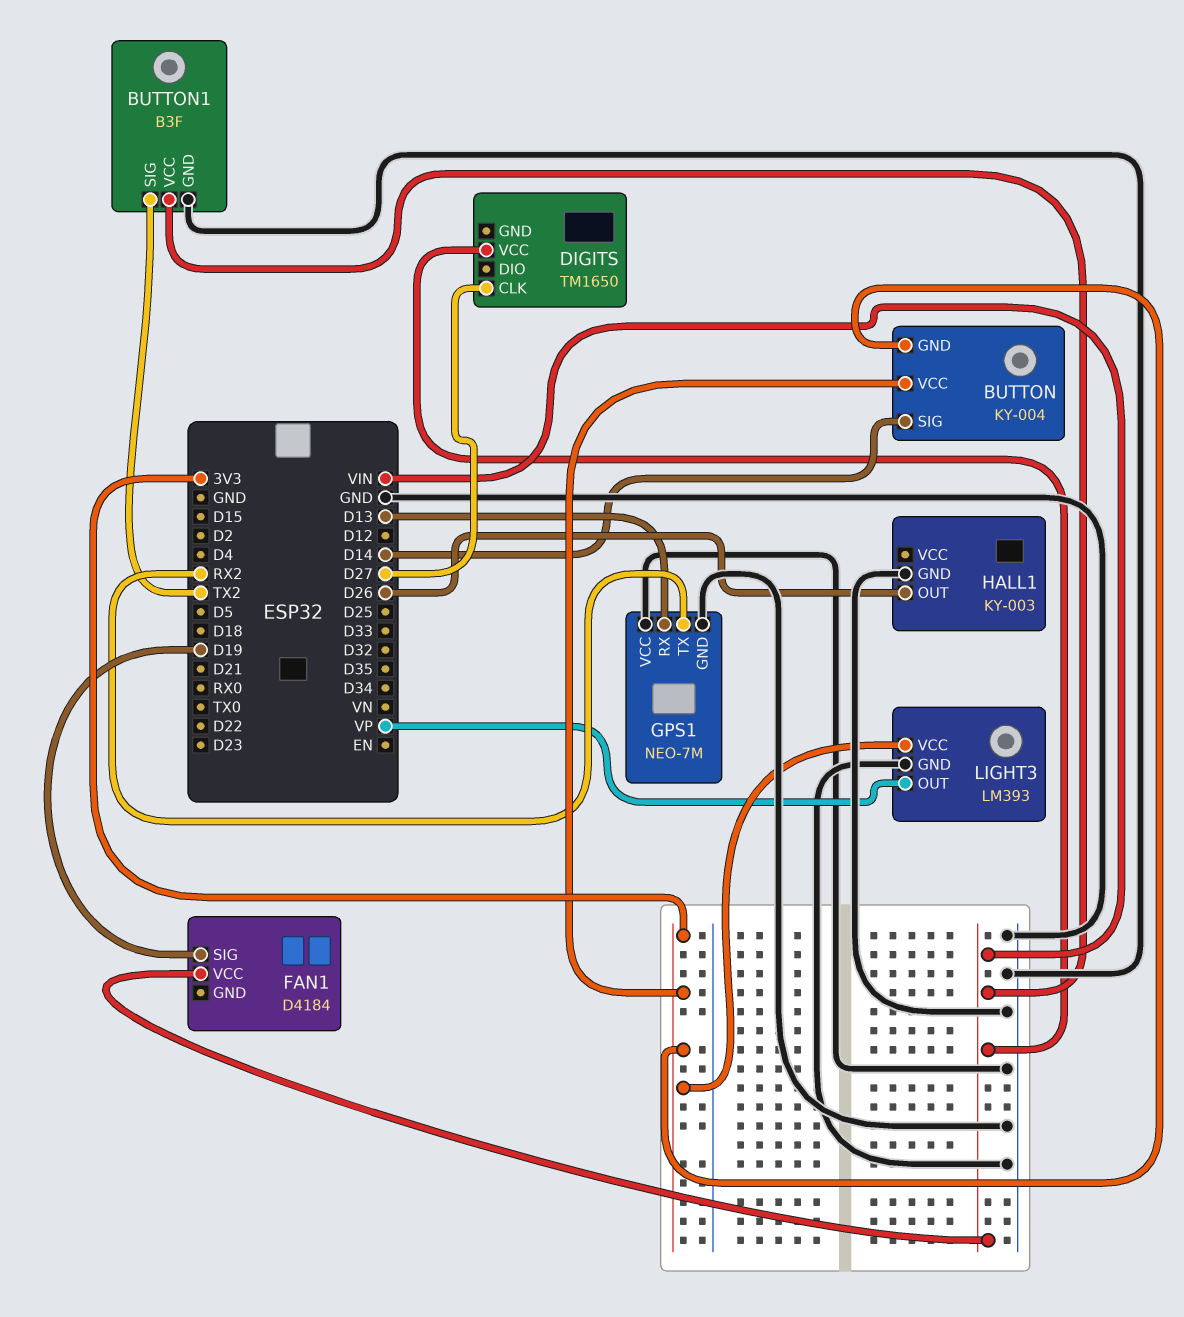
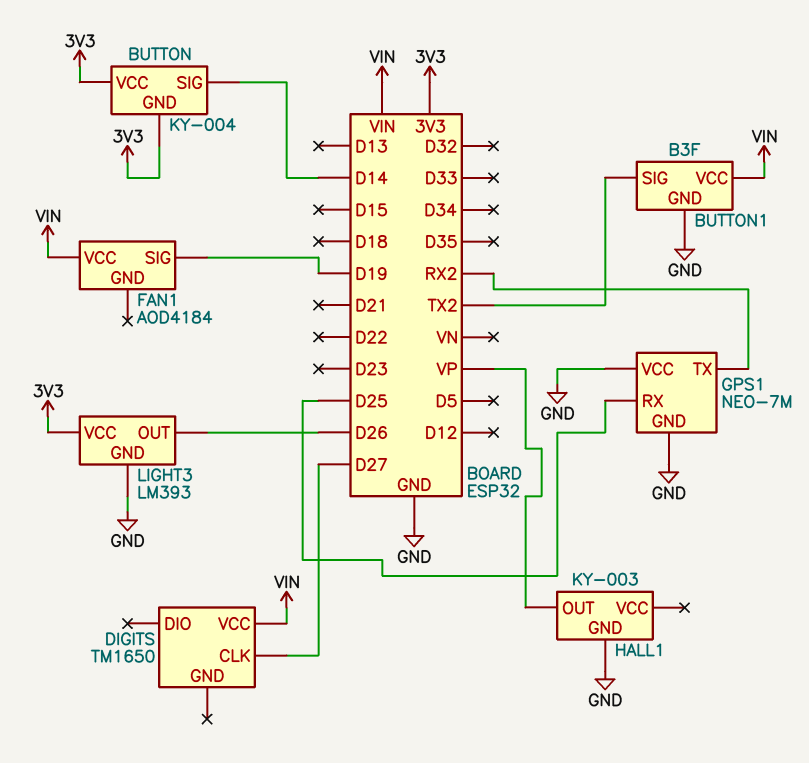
FAN1: D4184 -> AOD4184
GPS1 pin RX: D13 -> D25
HALL1 pin OUT: D26 -> VP
LIGHT3 pin OUT: VP -> D26

